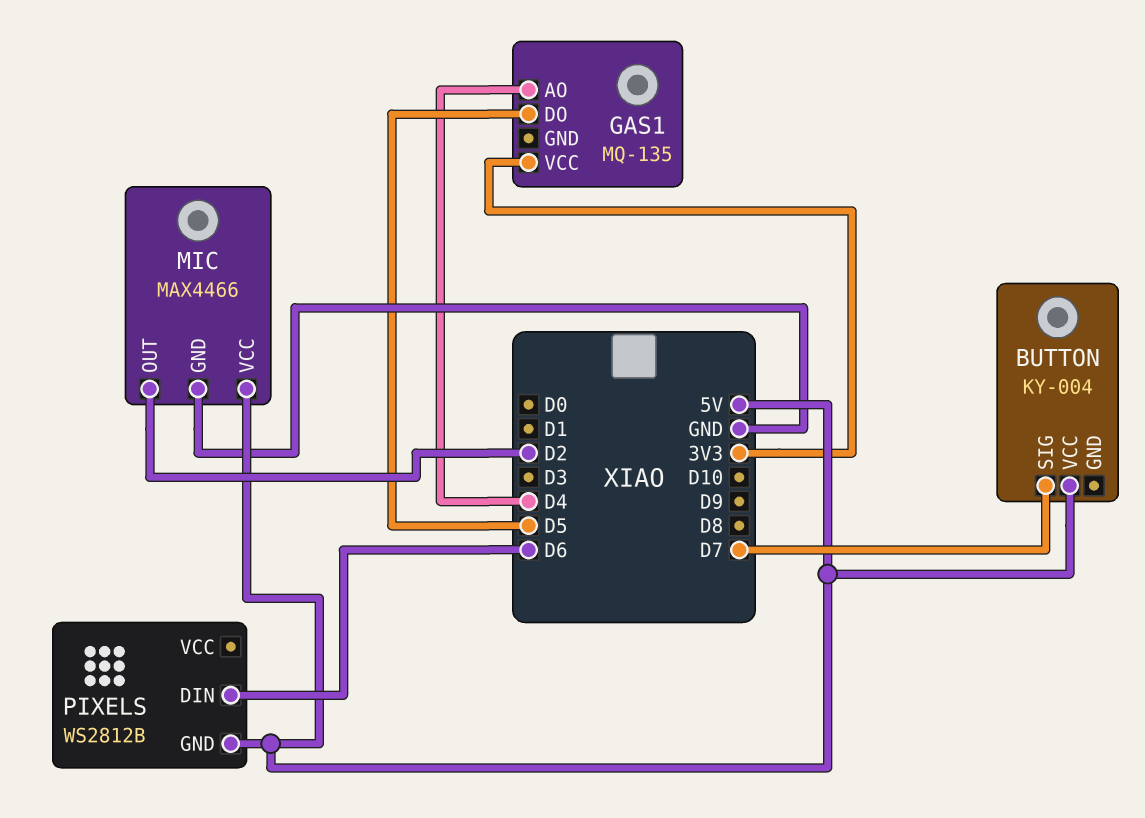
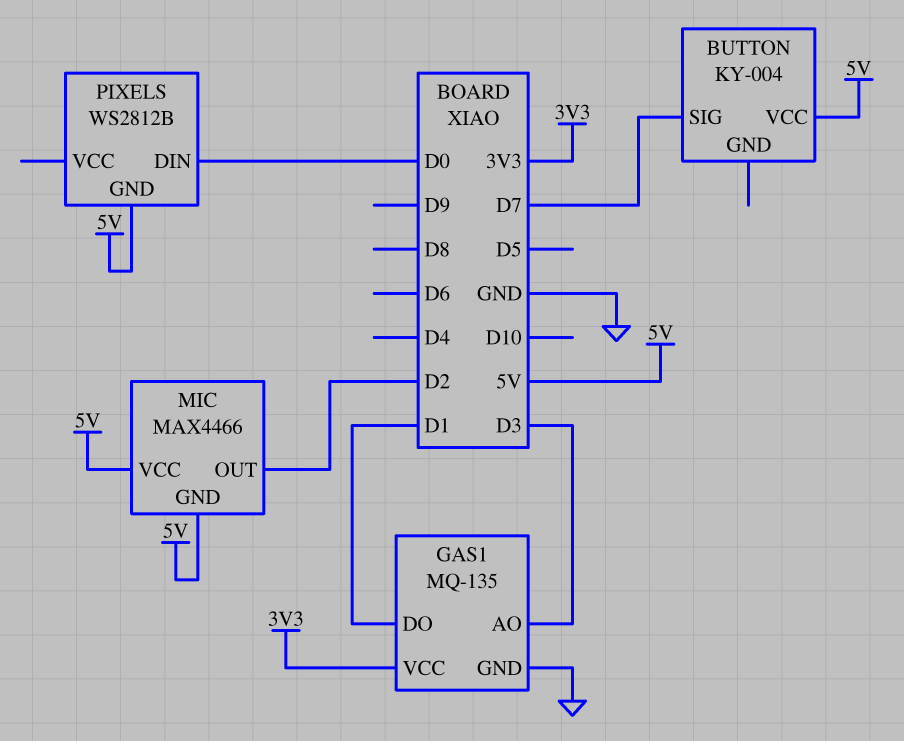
GAS1 pin AO: D4 -> D3
GAS1 pin DO: D5 -> D1
GAS1 pin GND: none -> GND
MIC pin GND: GND -> 5V
PIXELS pin DIN: D6 -> D0

